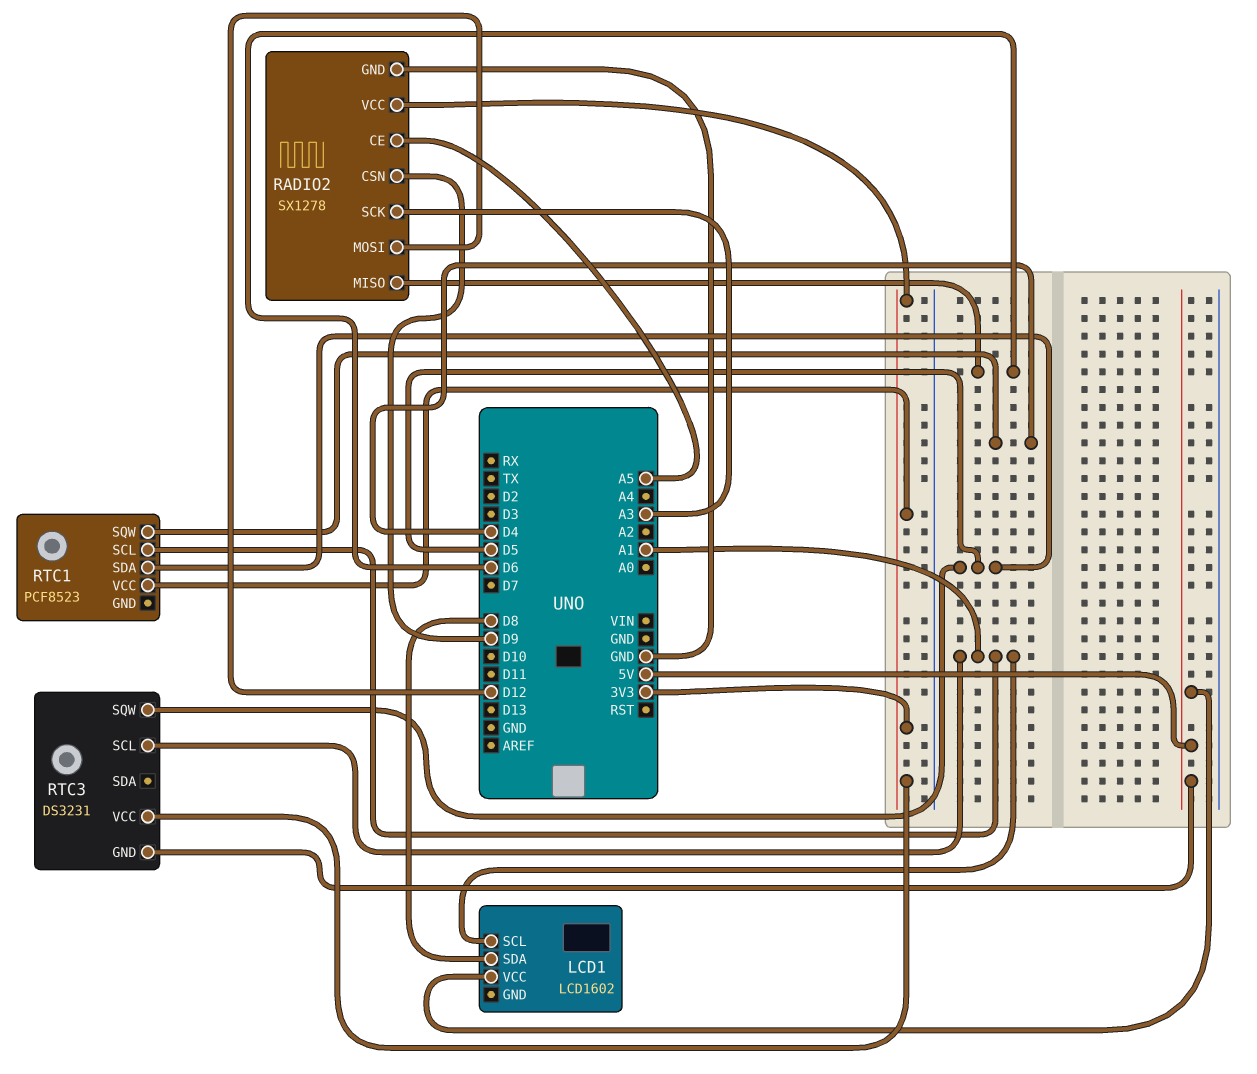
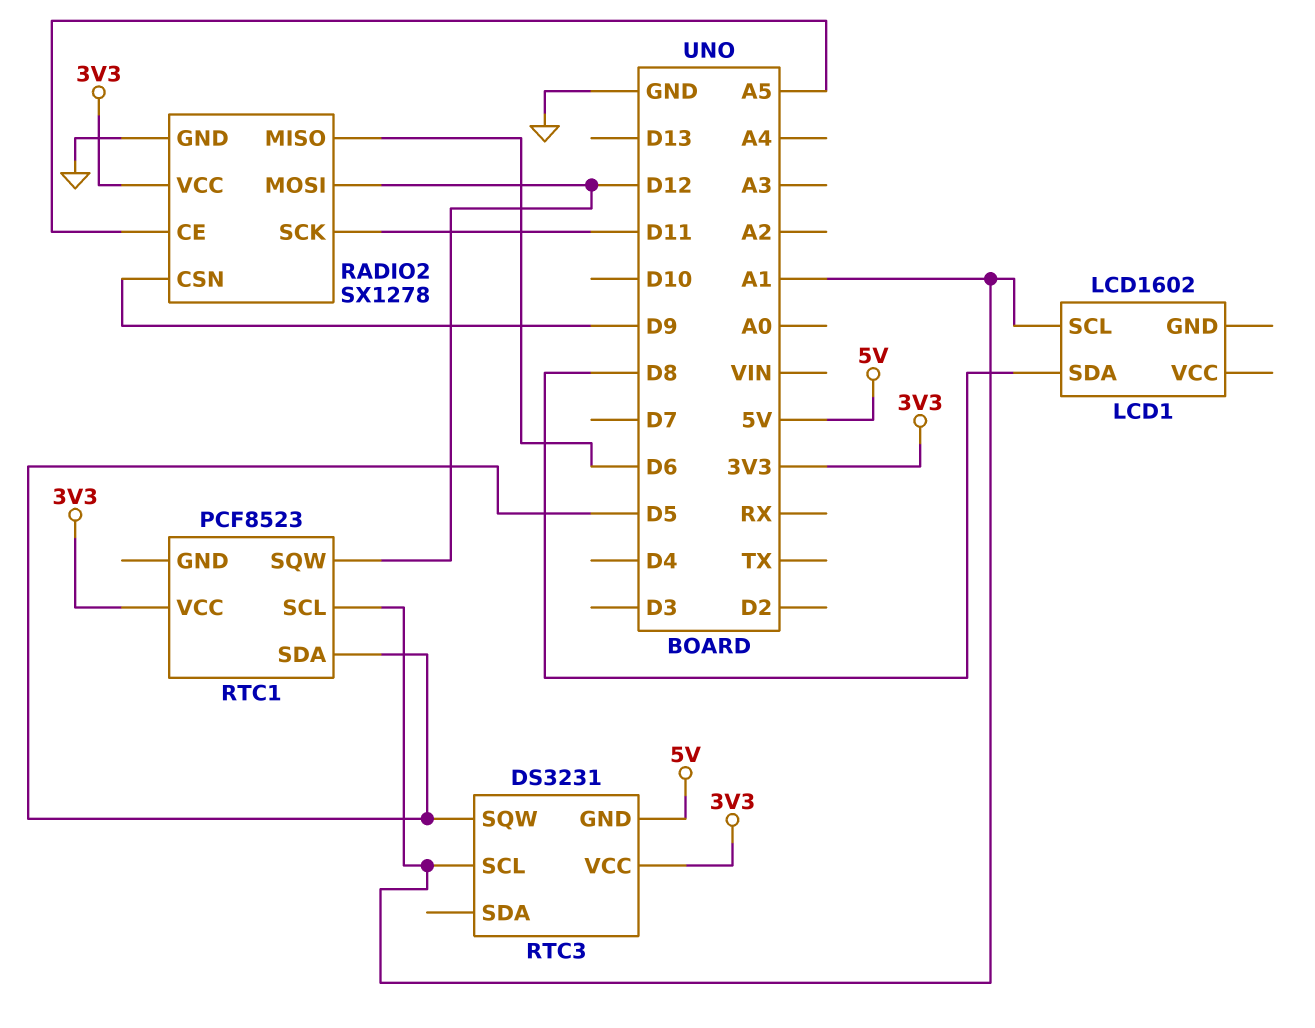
LCD1 pin VCC: 5V -> none
RADIO2 pin SCK: A3 -> D11
RTC1 pin SQW: D4 -> D12

